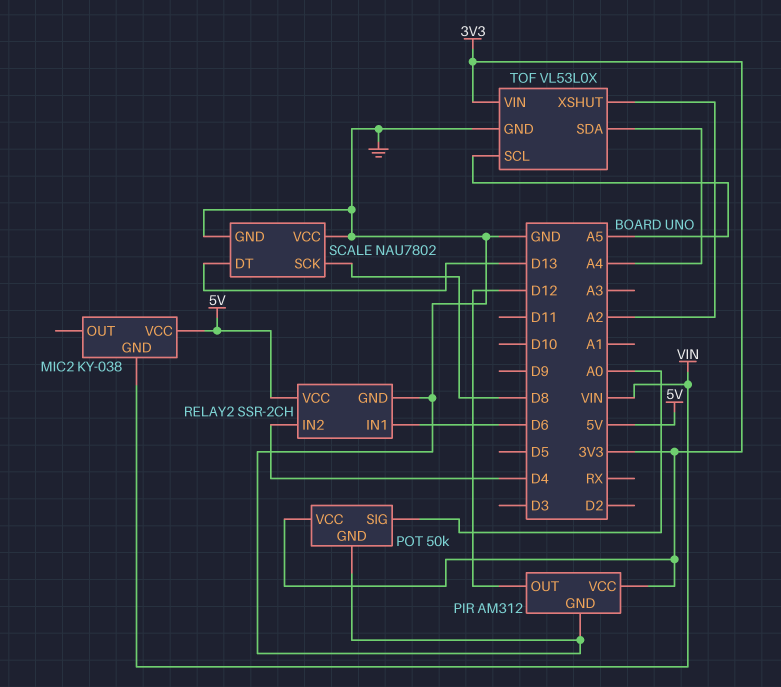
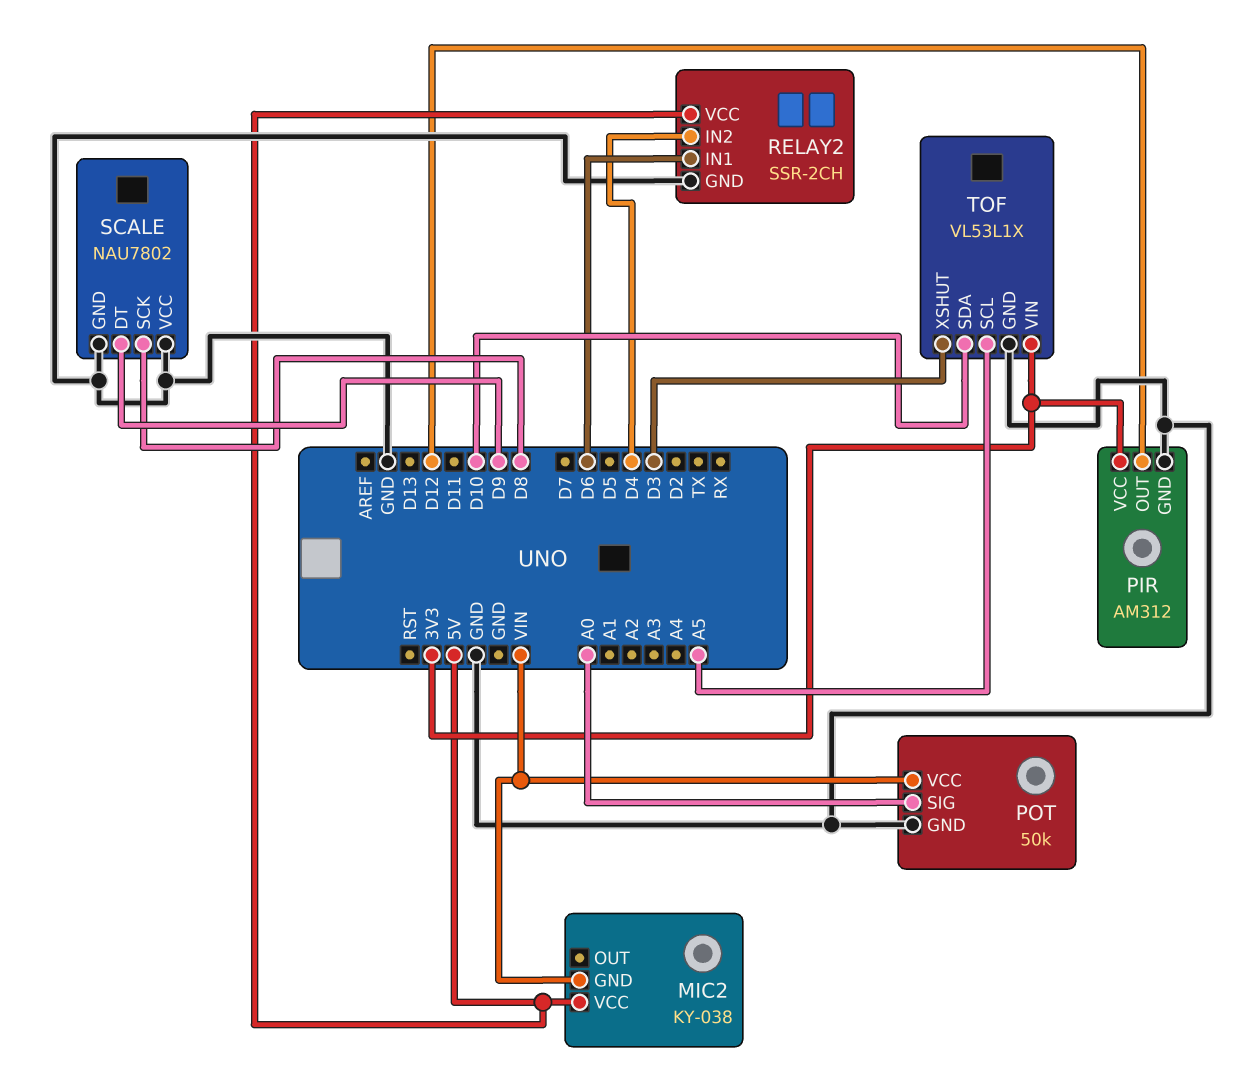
POT pin VCC: 3V3 -> VIN
SCALE pin DT: D13 -> D9
TOF: VL53L0X -> VL53L1X
TOF pin SDA: A4 -> D10
TOF pin XSHUT: A2 -> D3

